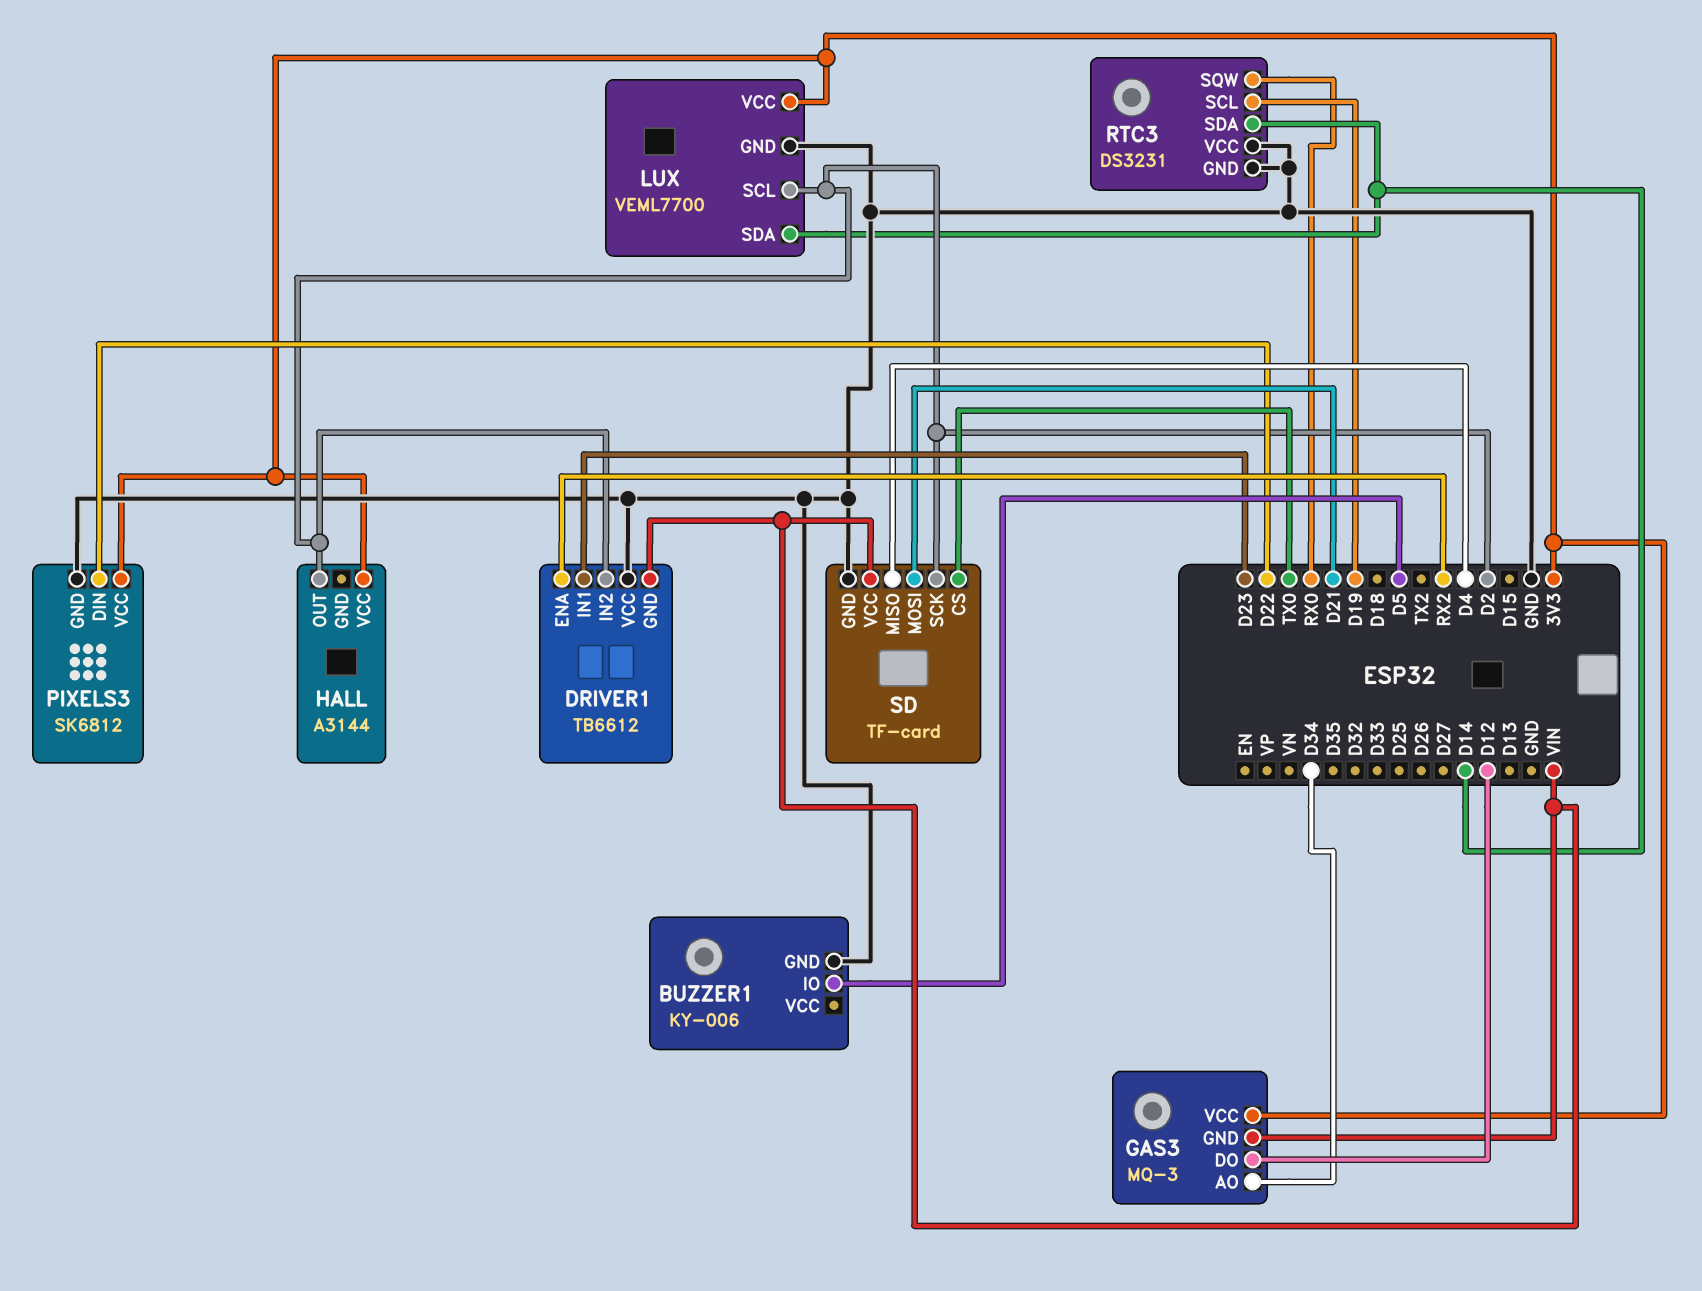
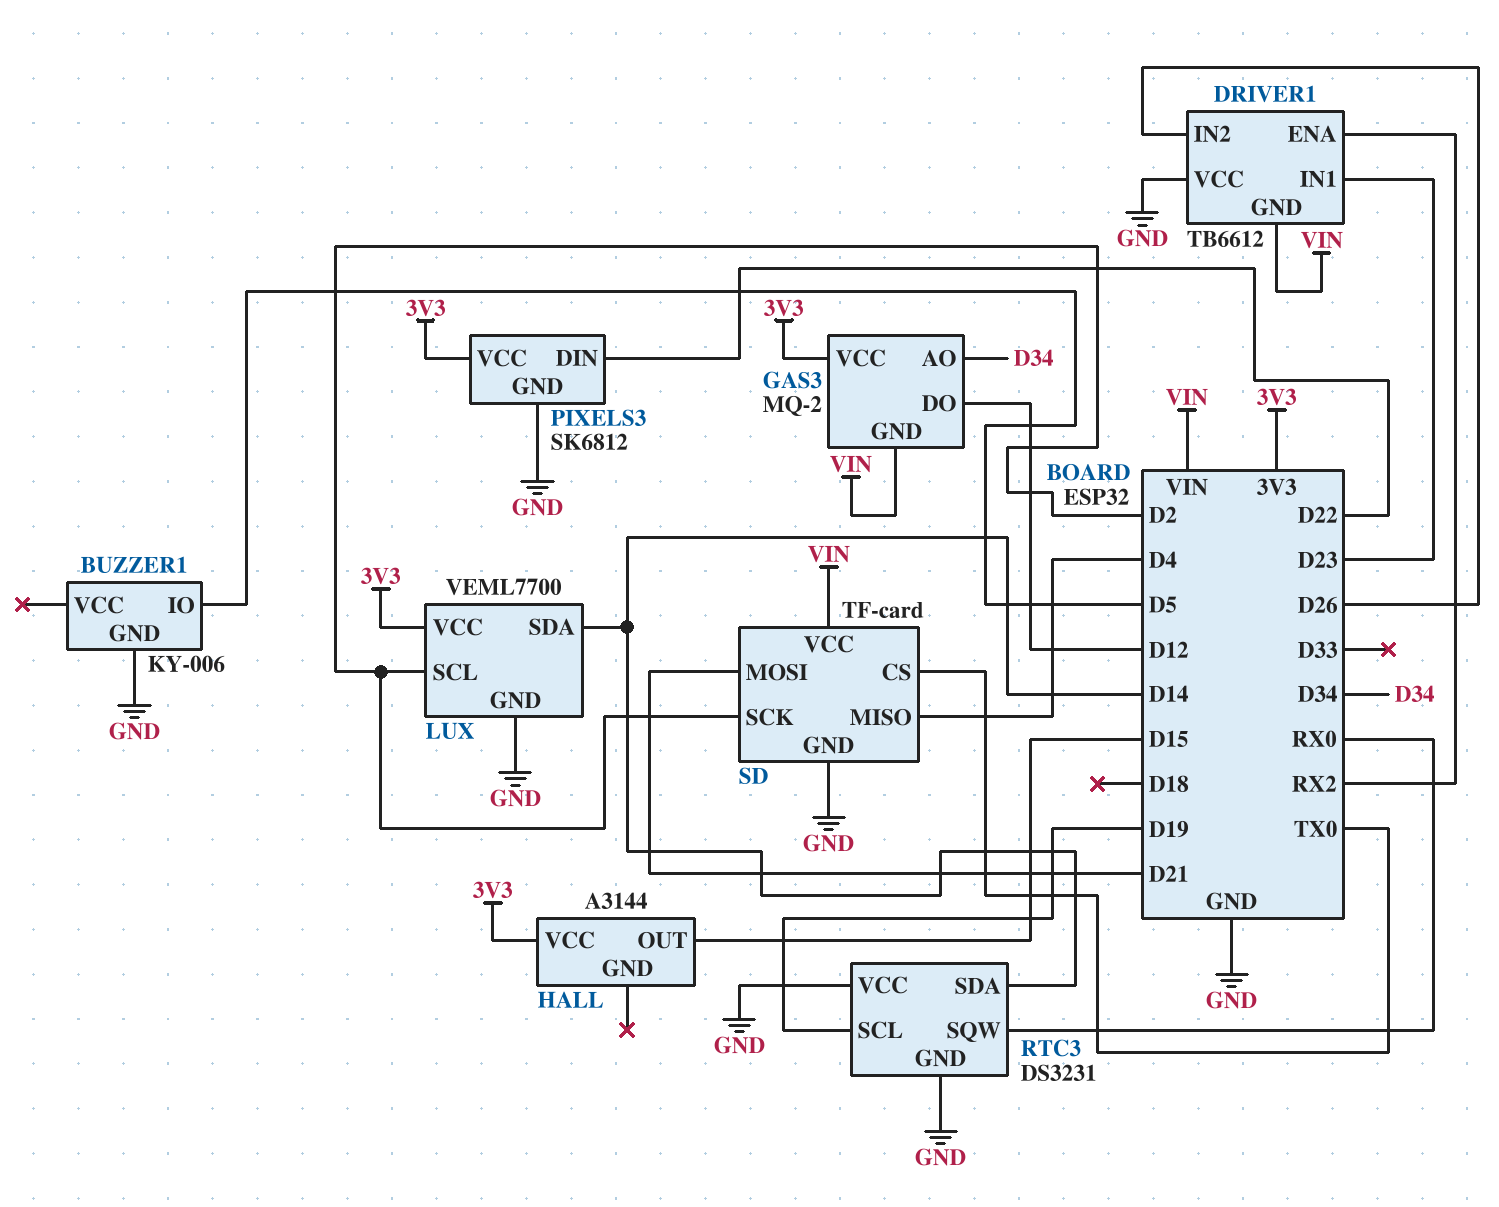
DRIVER1 pin IN2: D2 -> D26
GAS3: MQ-3 -> MQ-2
HALL pin OUT: D2 -> D15

